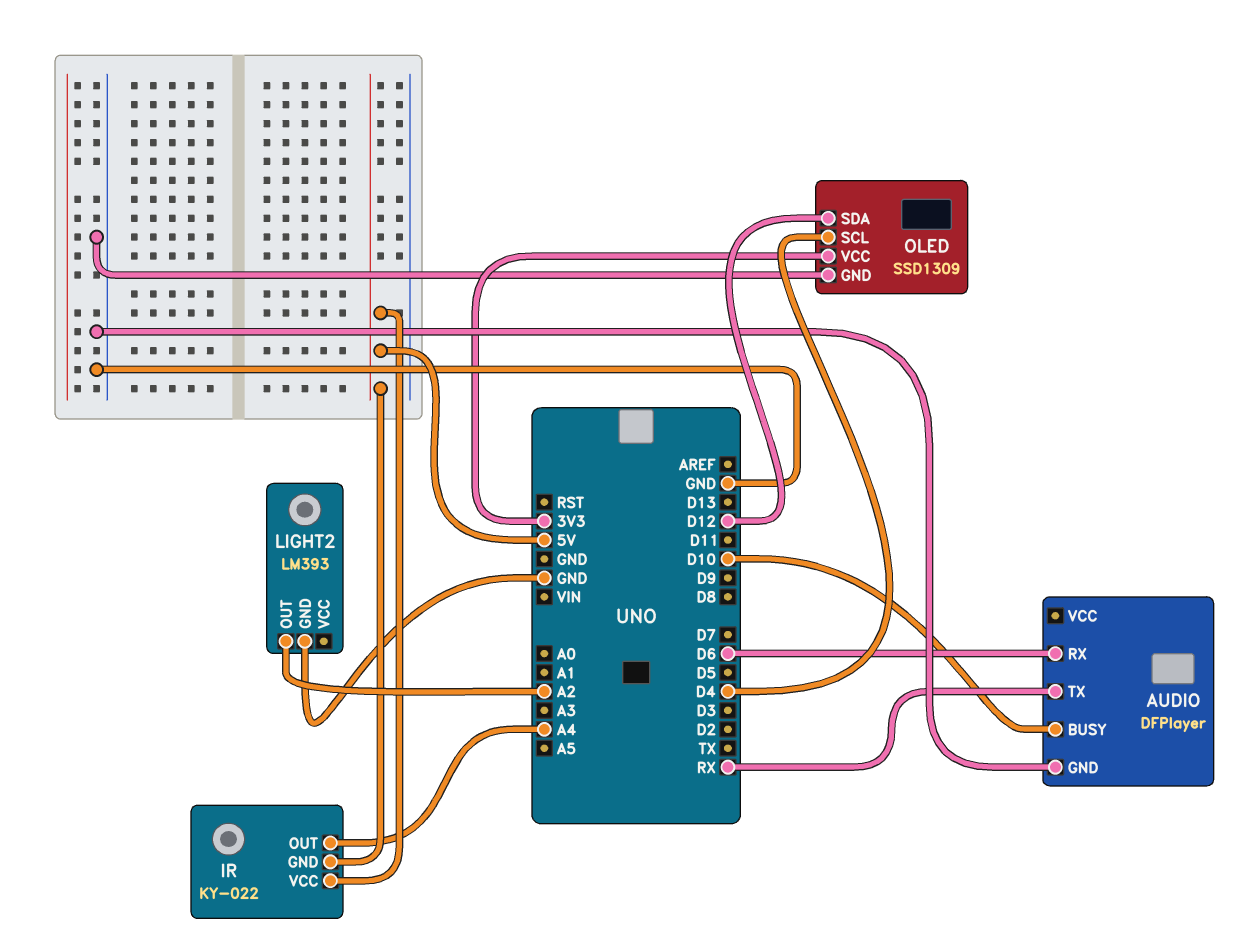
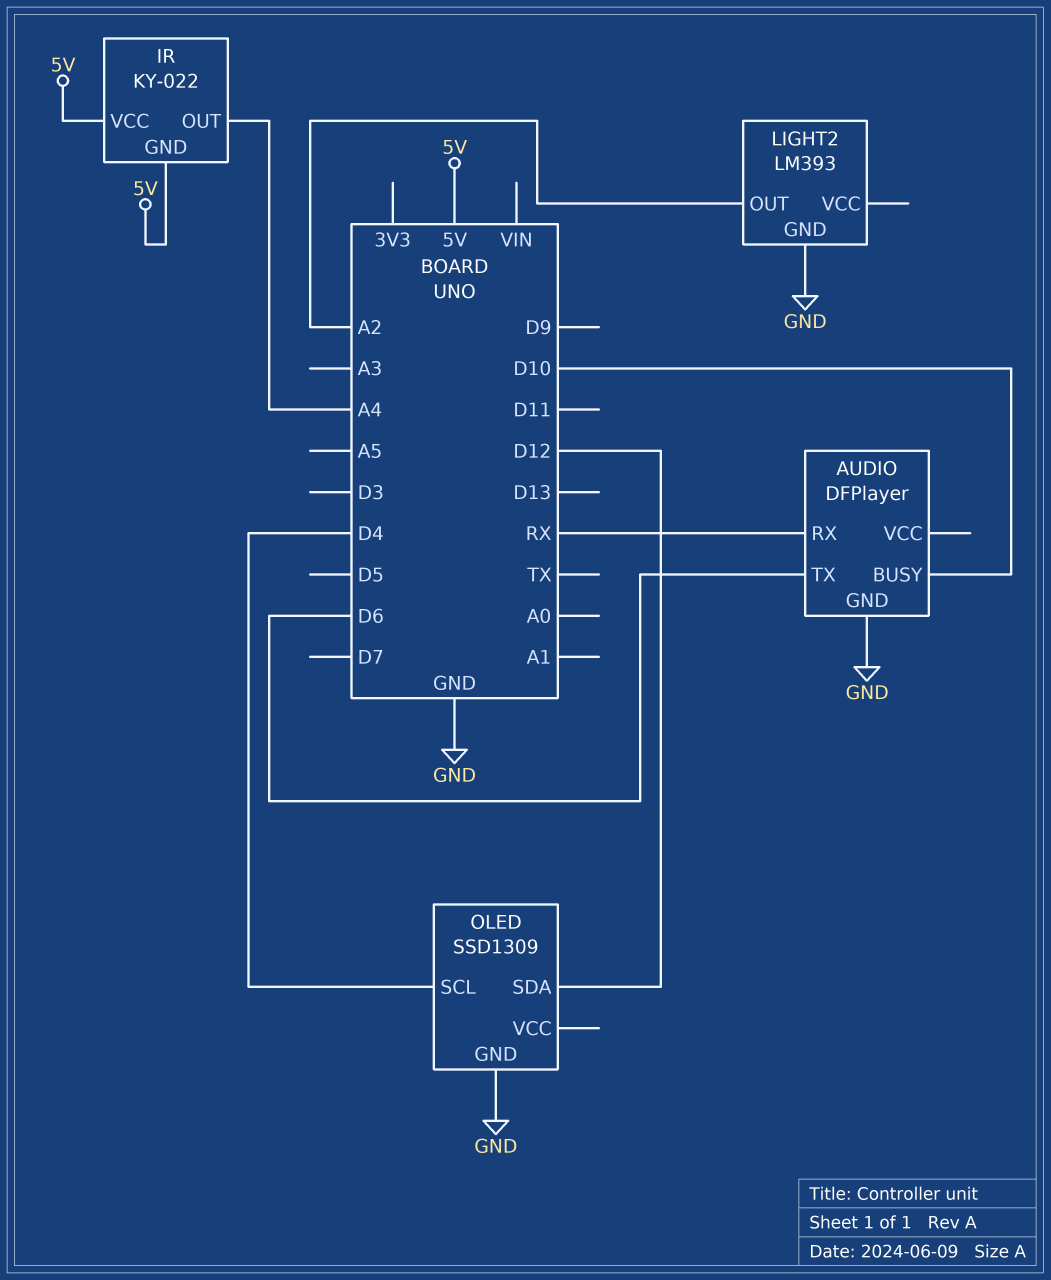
AUDIO pin RX: D6 -> RX
AUDIO pin TX: RX -> D6
OLED pin VCC: 3V3 -> none

